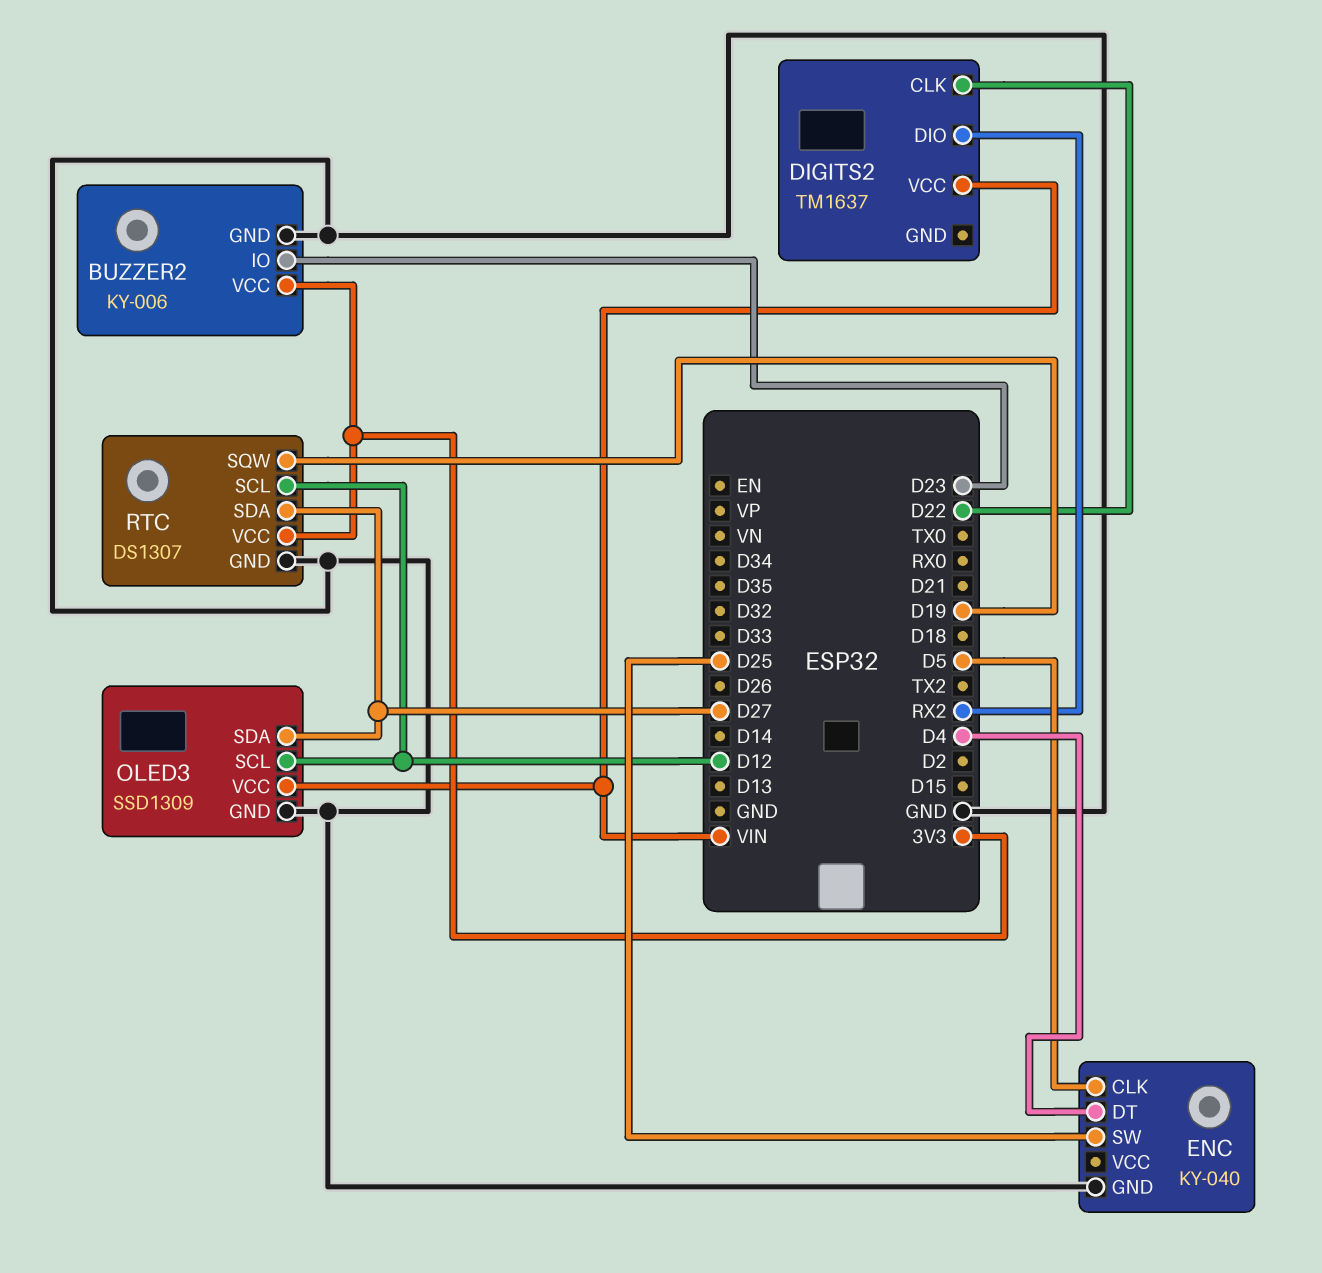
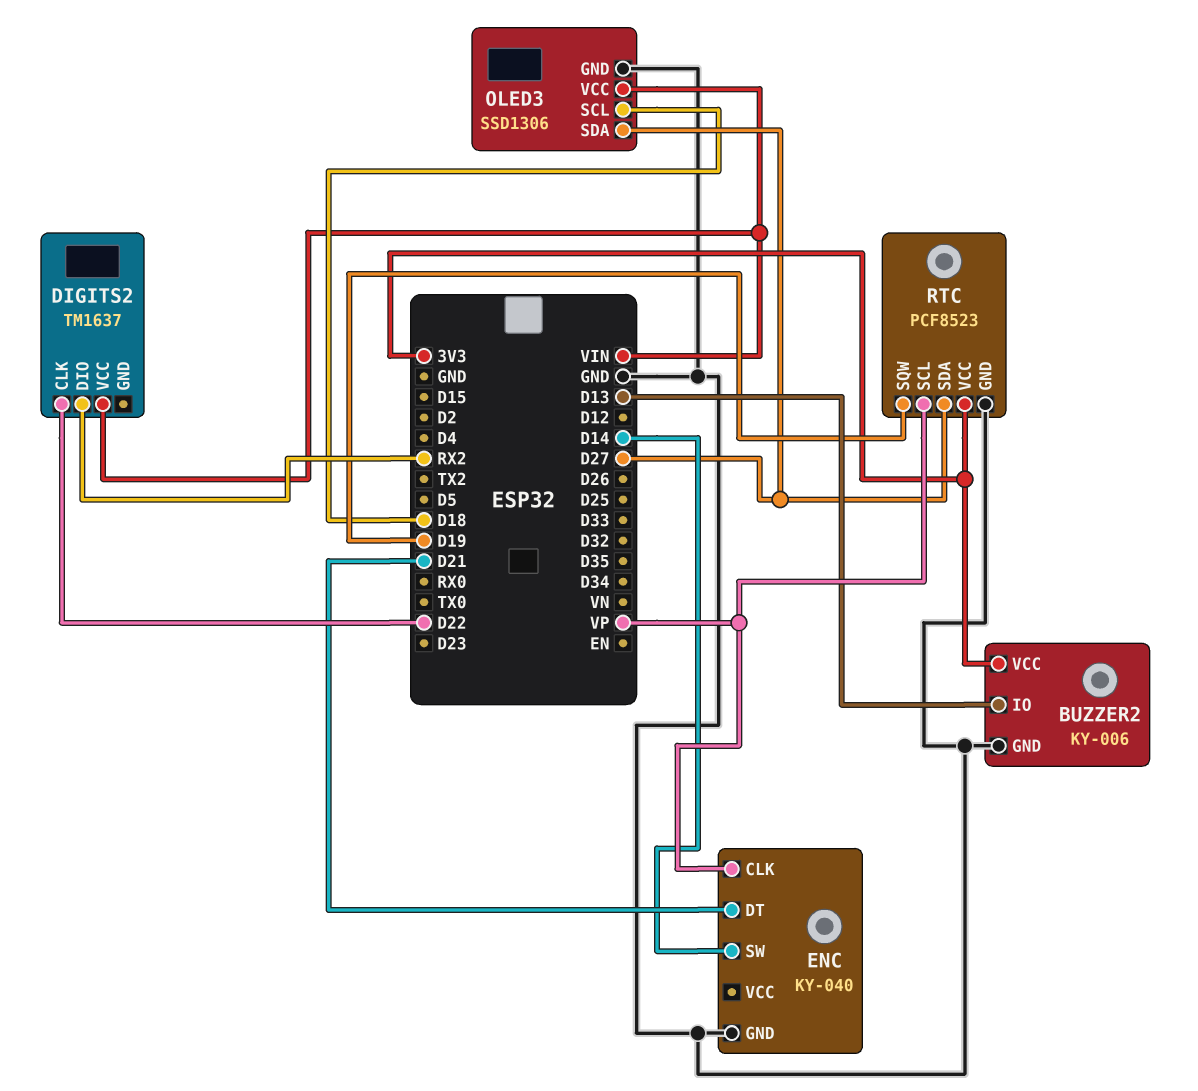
BUZZER2 pin IO: D23 -> D13
ENC pin CLK: D5 -> VP
ENC pin DT: D4 -> D21
ENC pin SW: D25 -> D14
OLED3: SSD1309 -> SSD1306
OLED3 pin SCL: D12 -> D18
RTC: DS1307 -> PCF8523
RTC pin SCL: D12 -> VP

